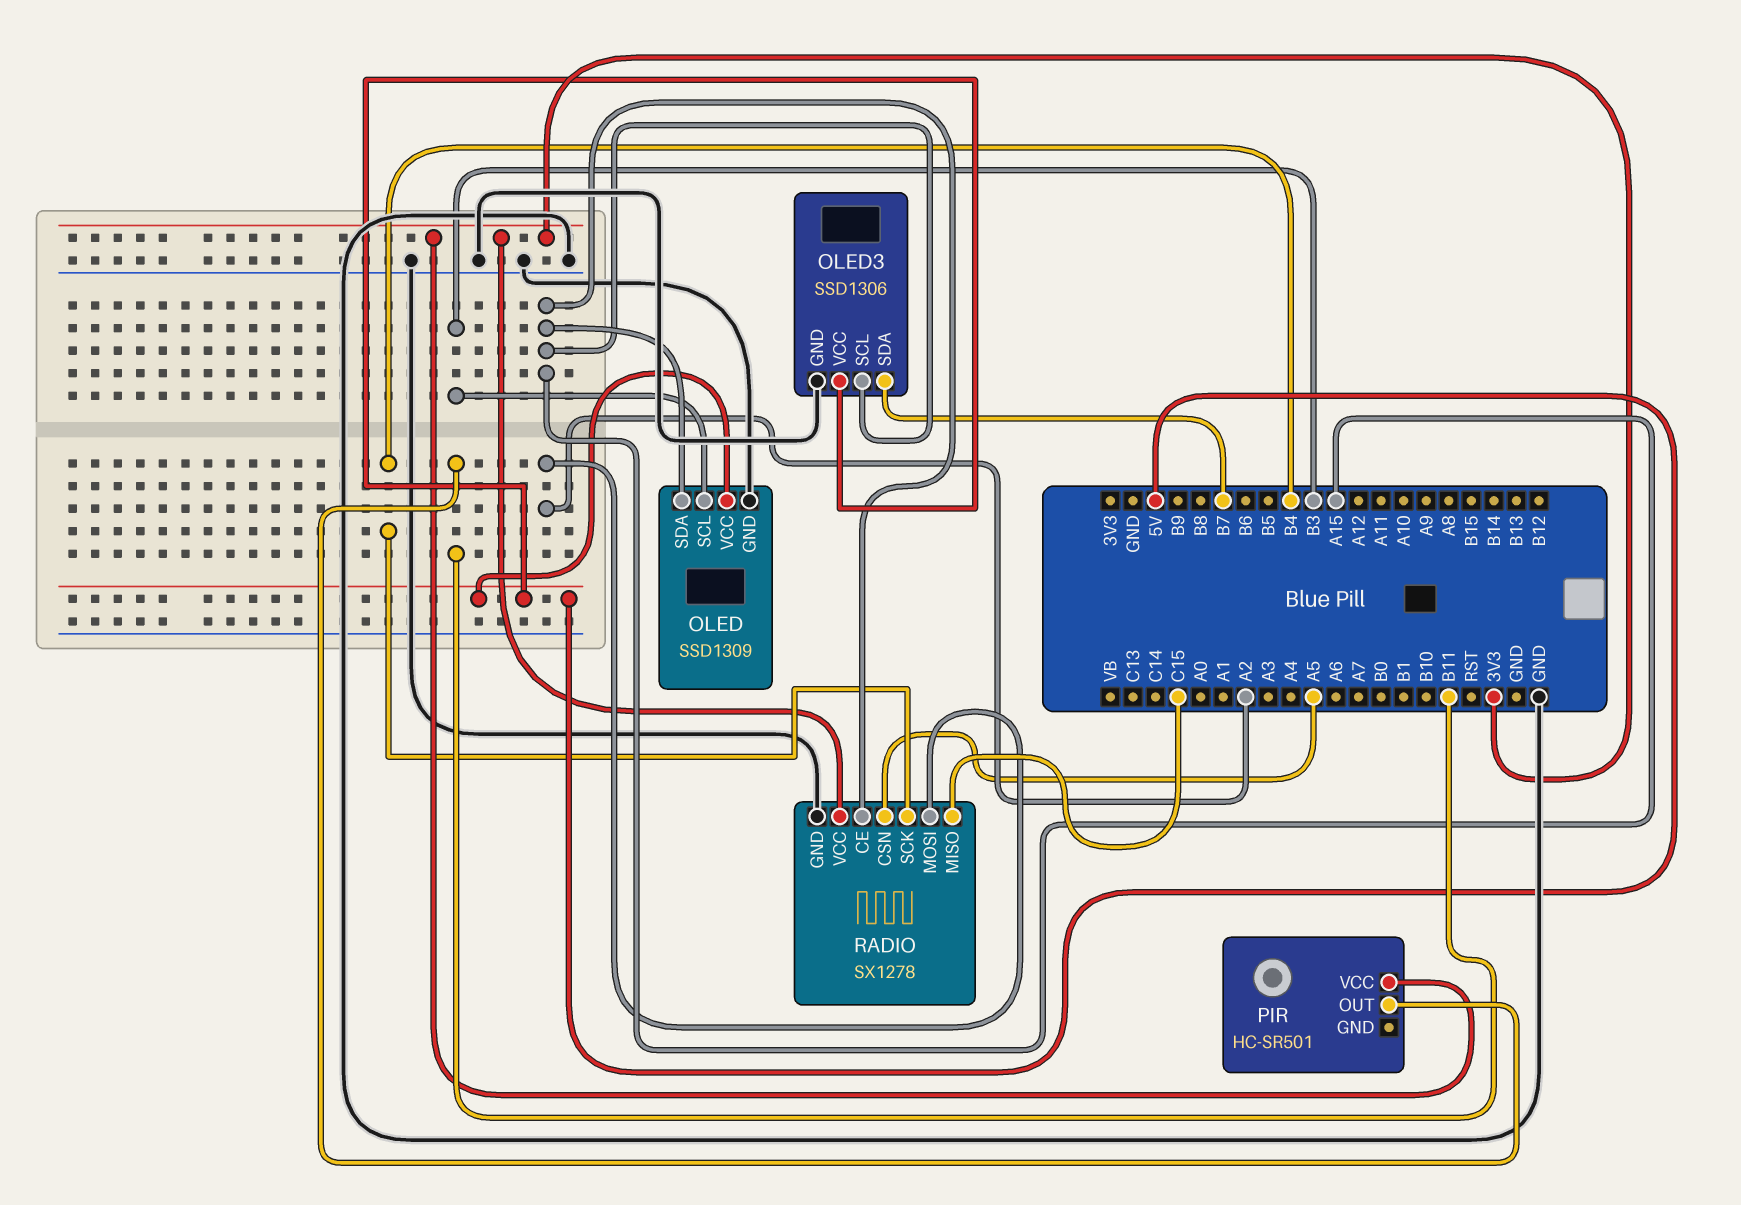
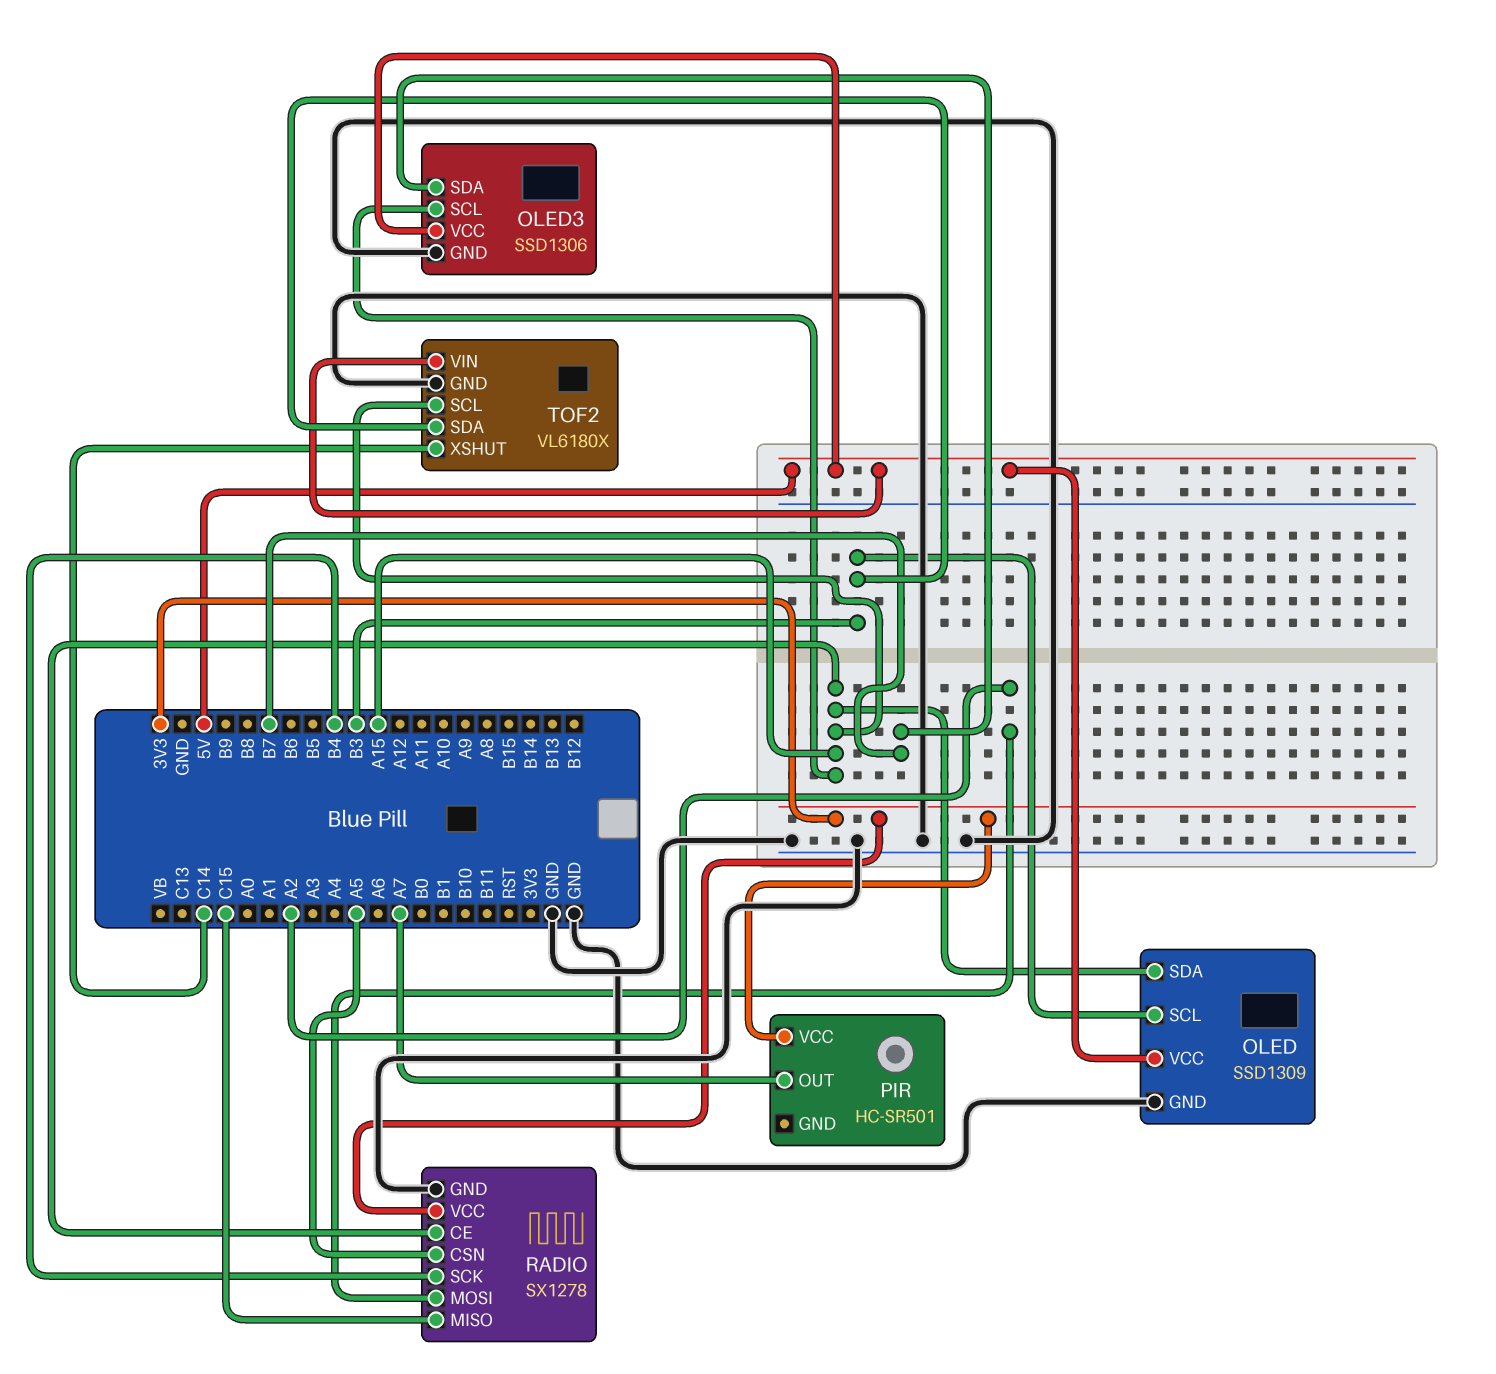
PIR pin OUT: B11 -> A7
TOF2: none -> VL6180X
TOF2 pin GND: none -> GND
TOF2 pin SCL: none -> A15
TOF2 pin SDA: none -> B3
TOF2 pin VIN: none -> 5V
TOF2 pin XSHUT: none -> C14

